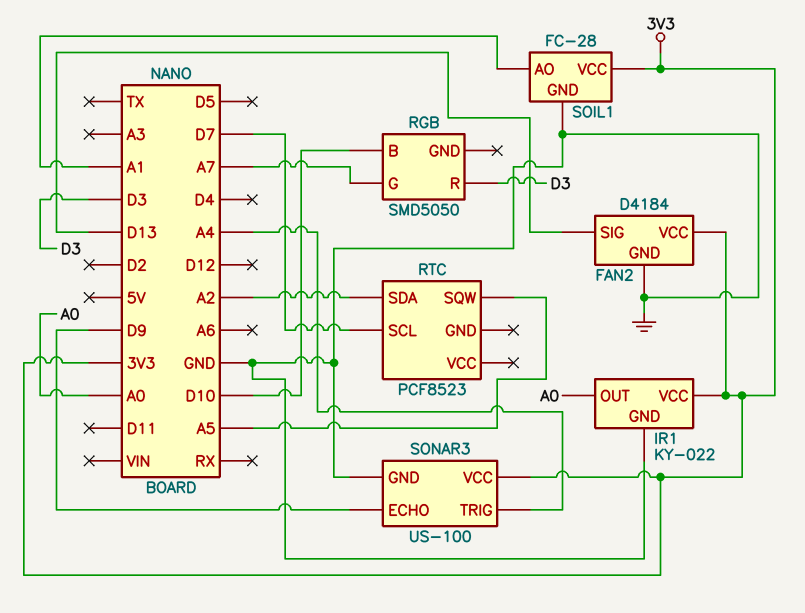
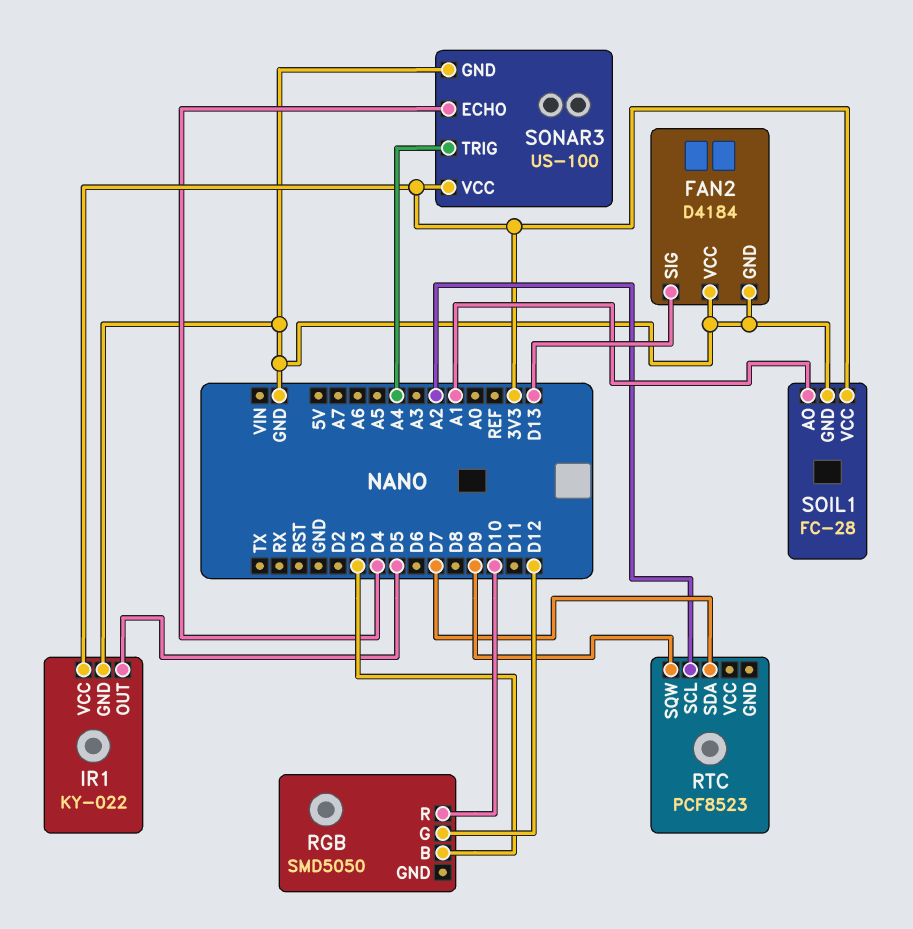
FAN2 pin VCC: 3V3 -> GND
IR1 pin OUT: A0 -> D5
RGB pin B: D10 -> D3
RGB pin G: A7 -> D12
RGB pin R: D3 -> D10
RTC pin SCL: D7 -> A2
RTC pin SDA: A2 -> D7
RTC pin SQW: A5 -> D9
SONAR3 pin ECHO: D9 -> D4

